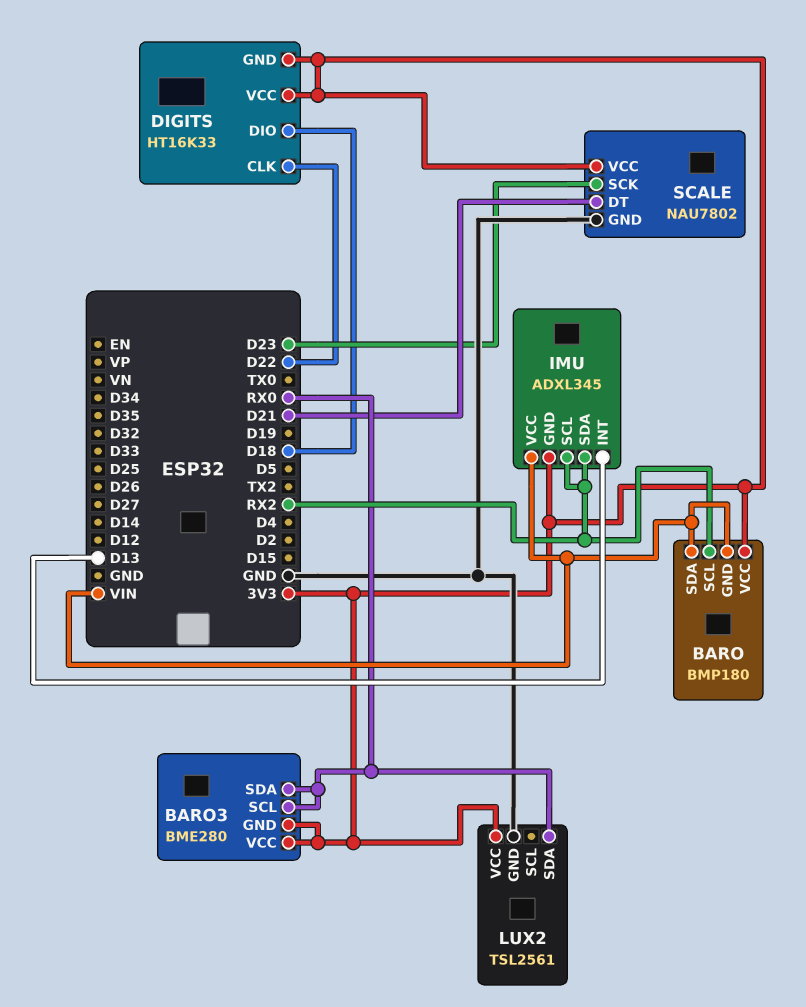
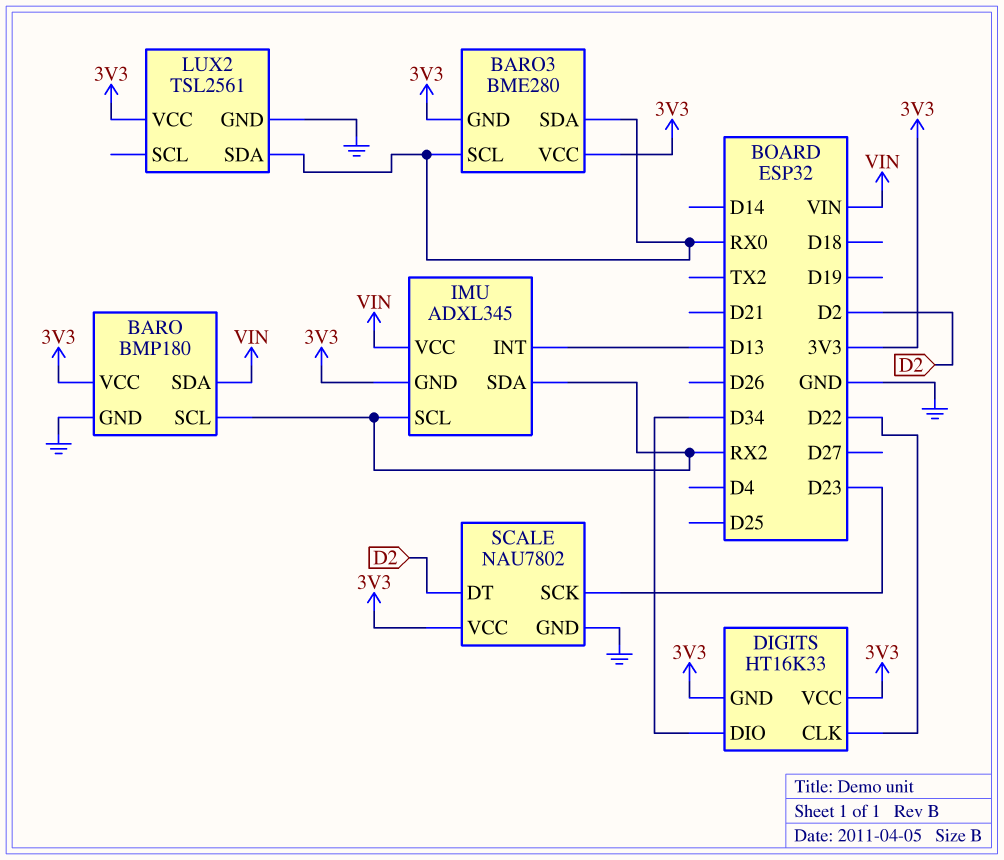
BARO pin GND: VIN -> GND
DIGITS pin DIO: D18 -> D34
SCALE pin DT: D21 -> D2

